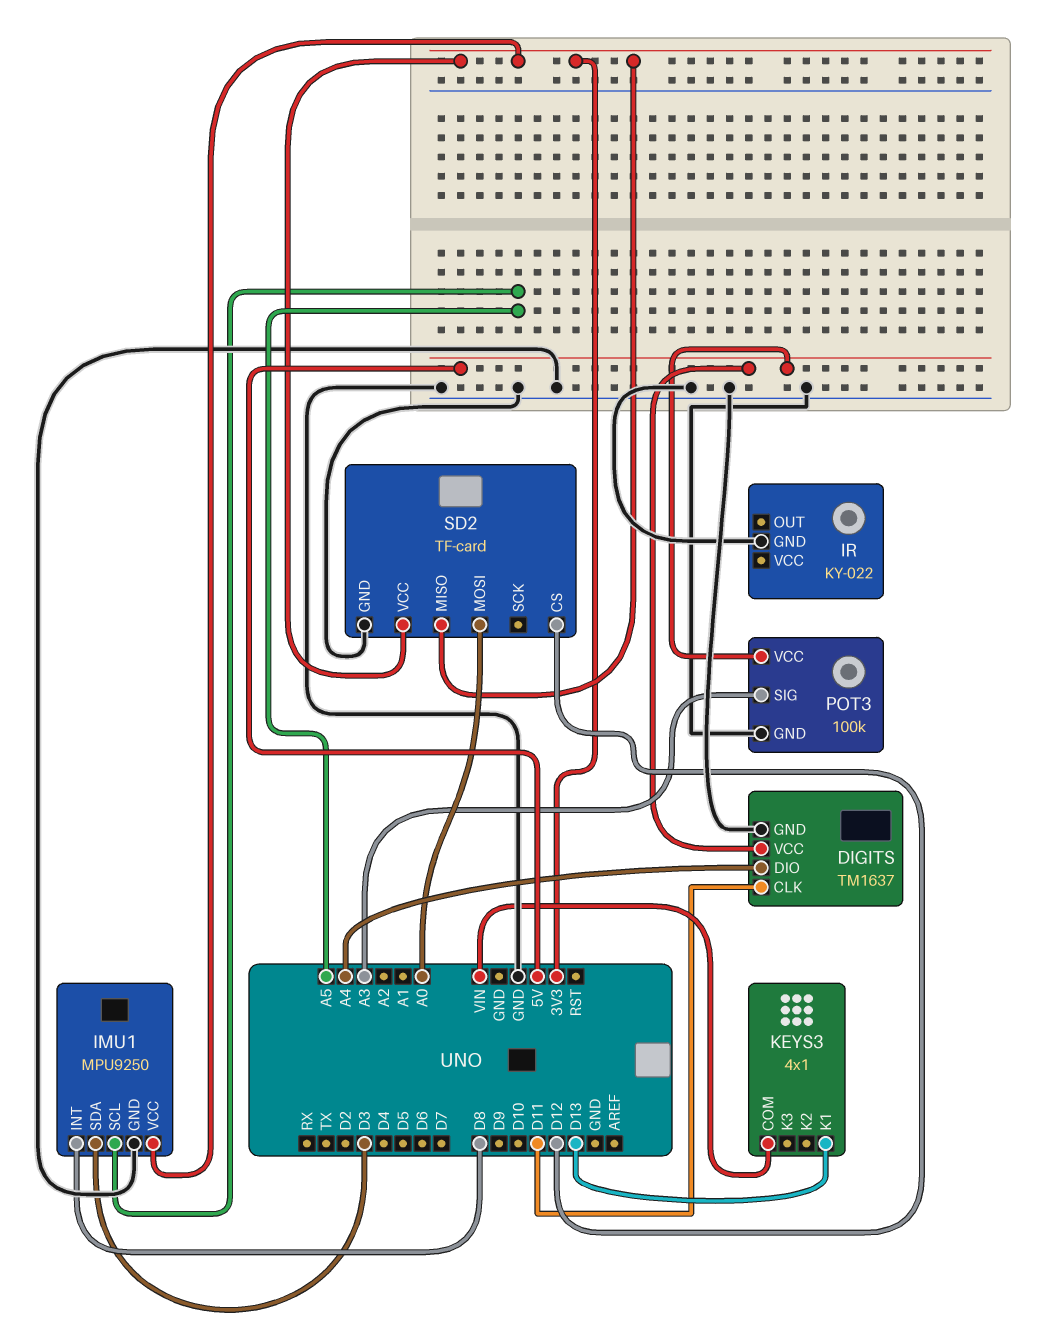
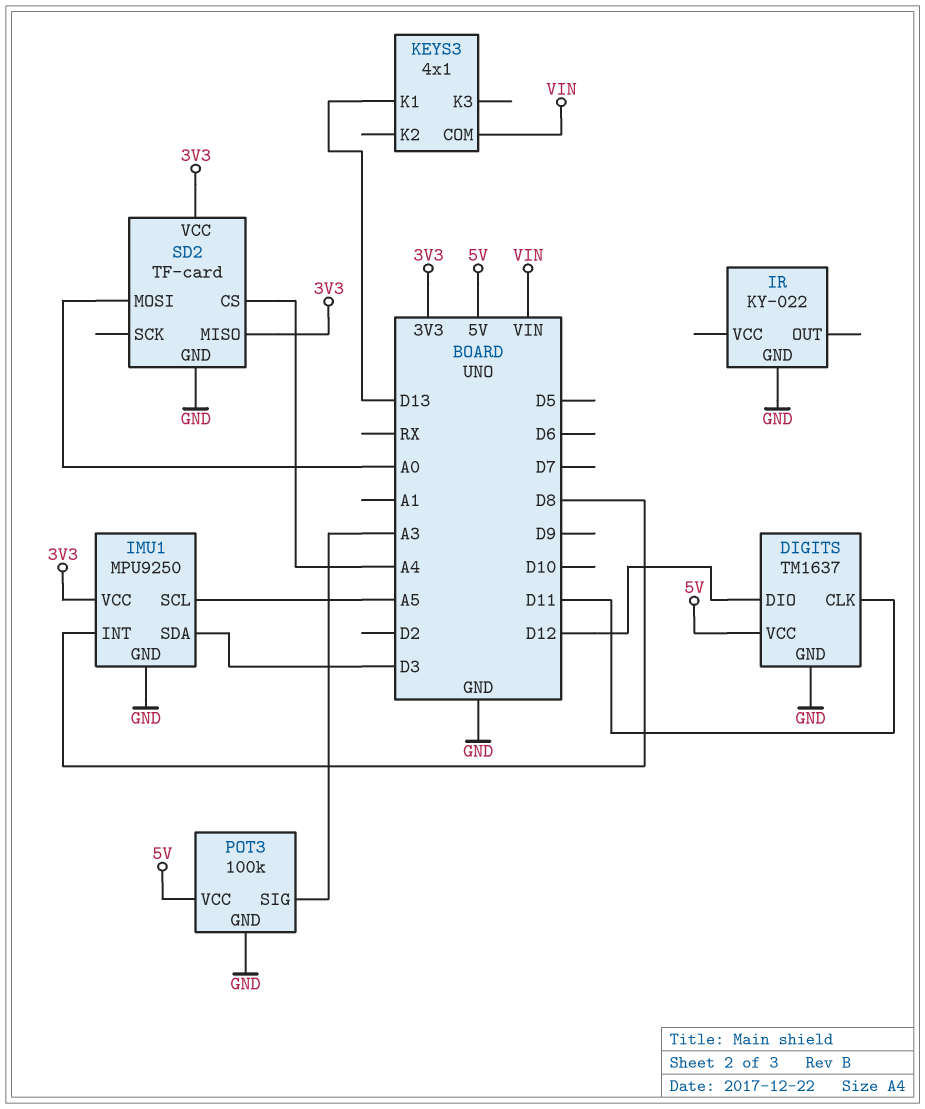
DIGITS pin DIO: A4 -> D12
SD2 pin CS: D12 -> A4

